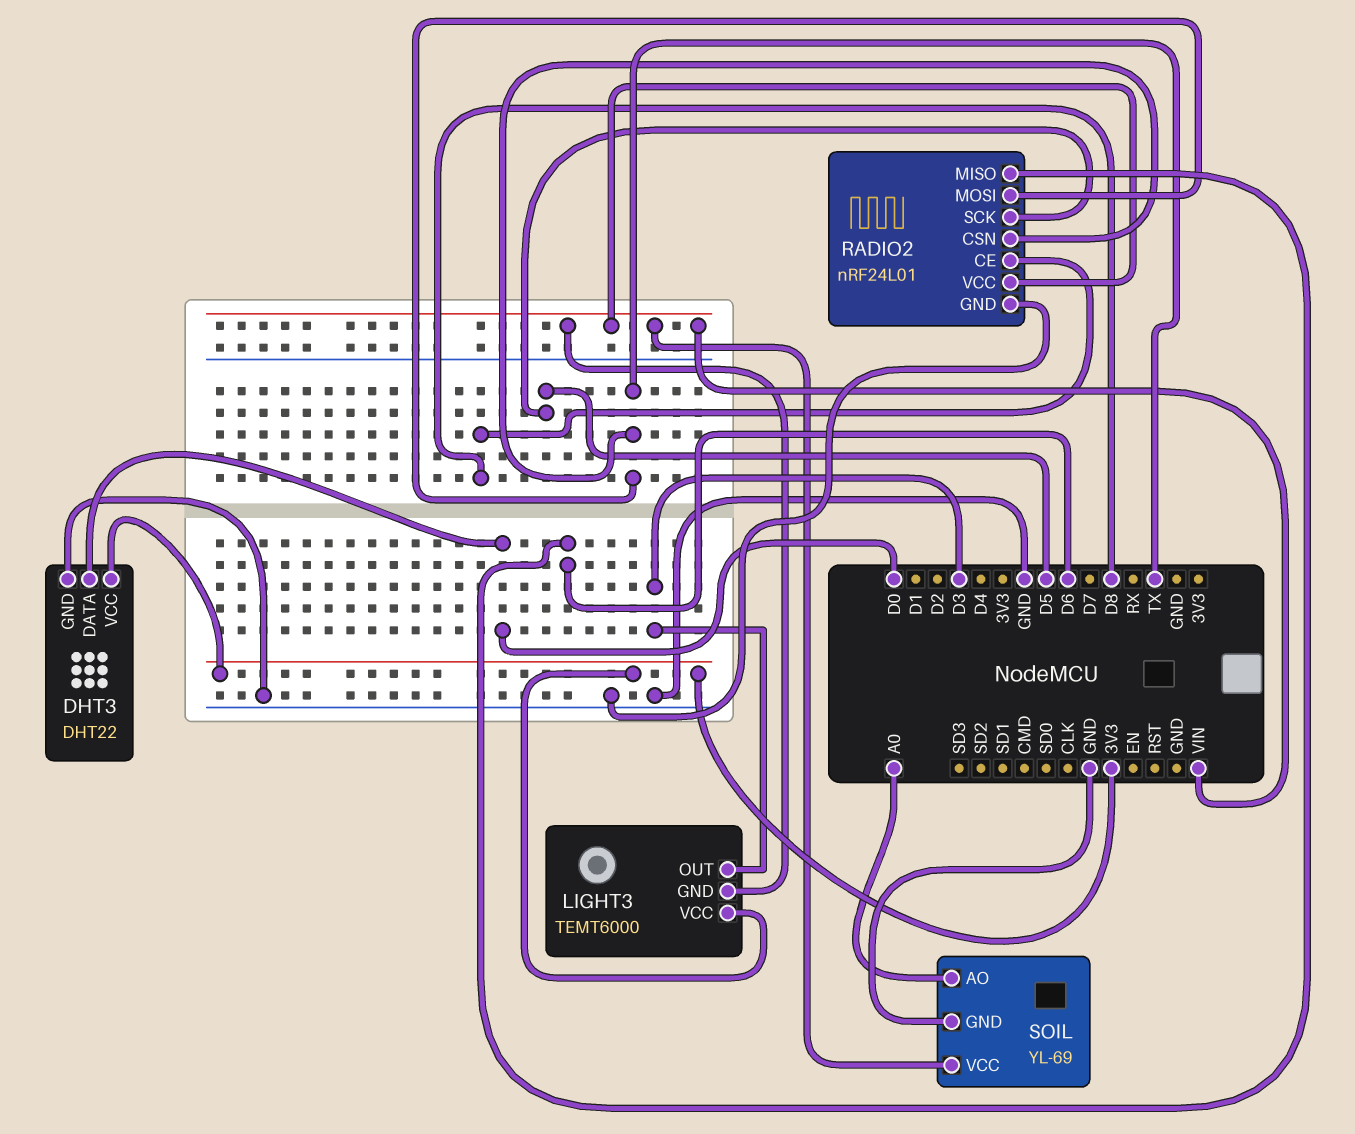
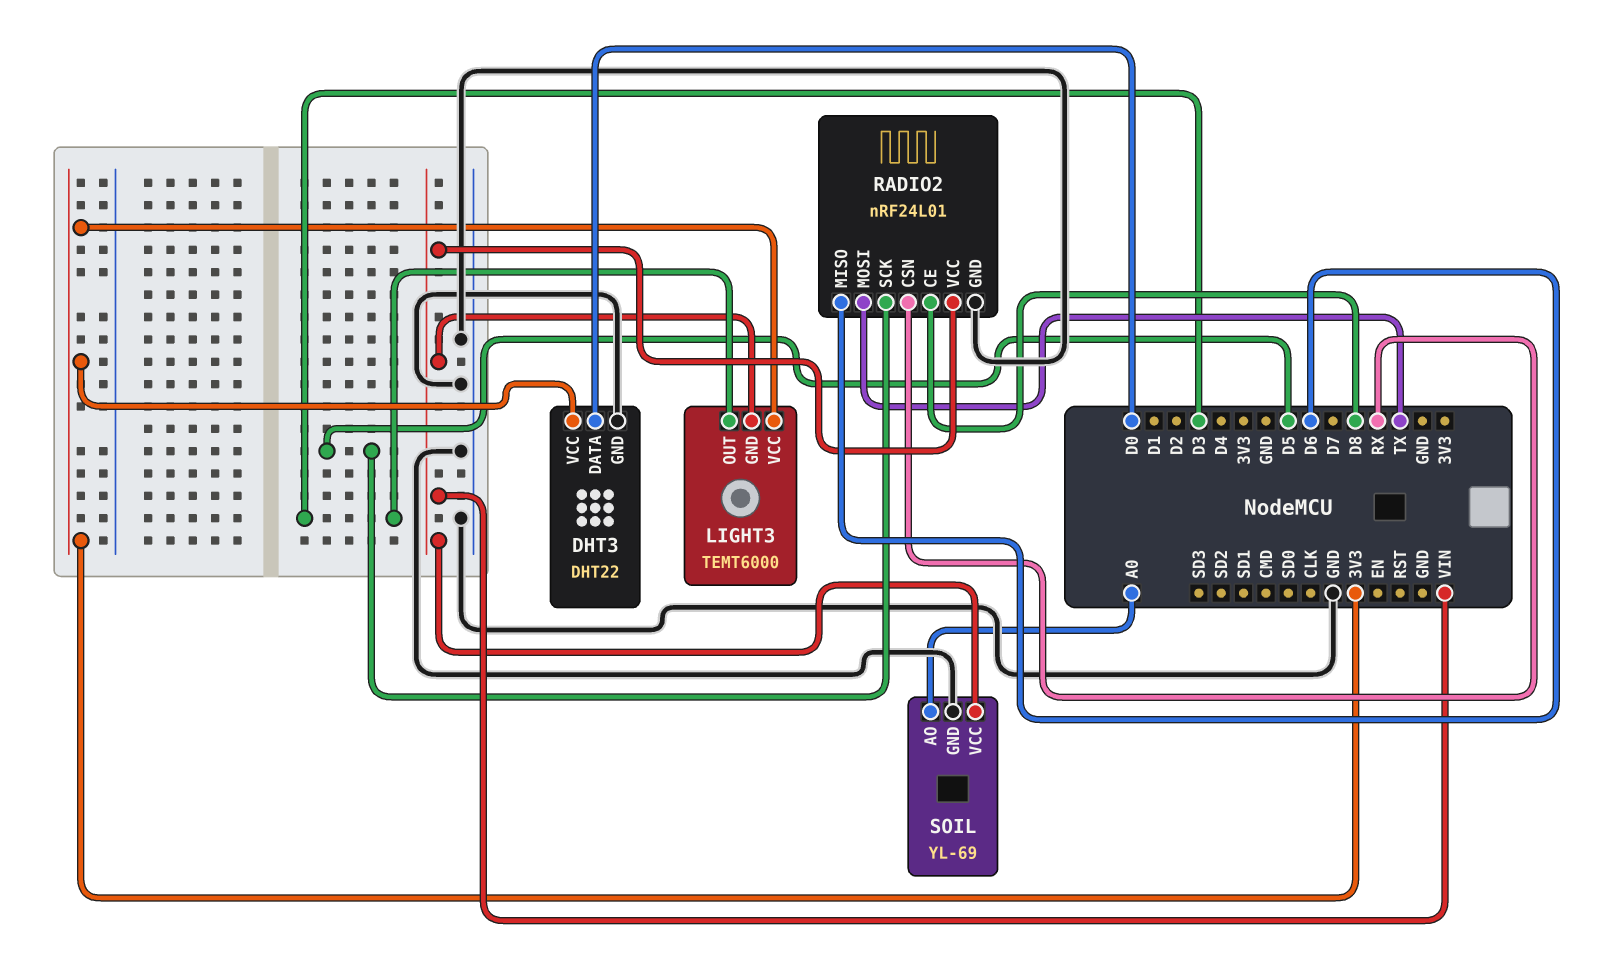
RADIO2 pin CSN: TX -> RX

